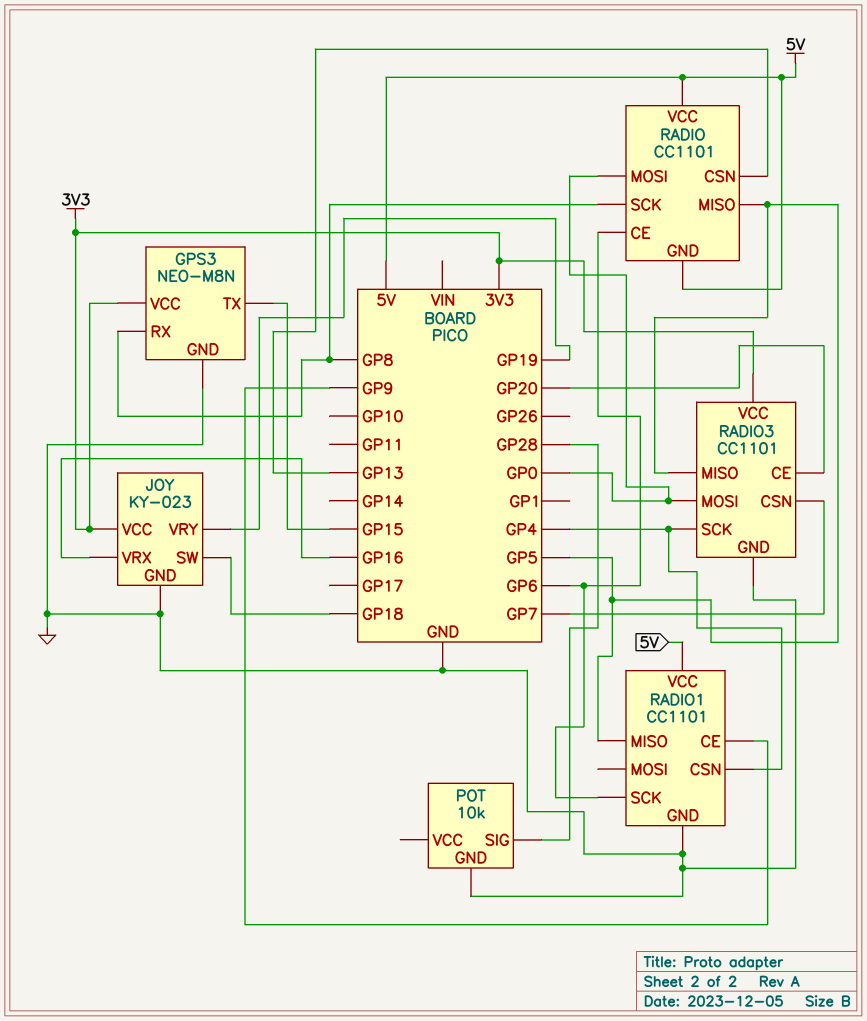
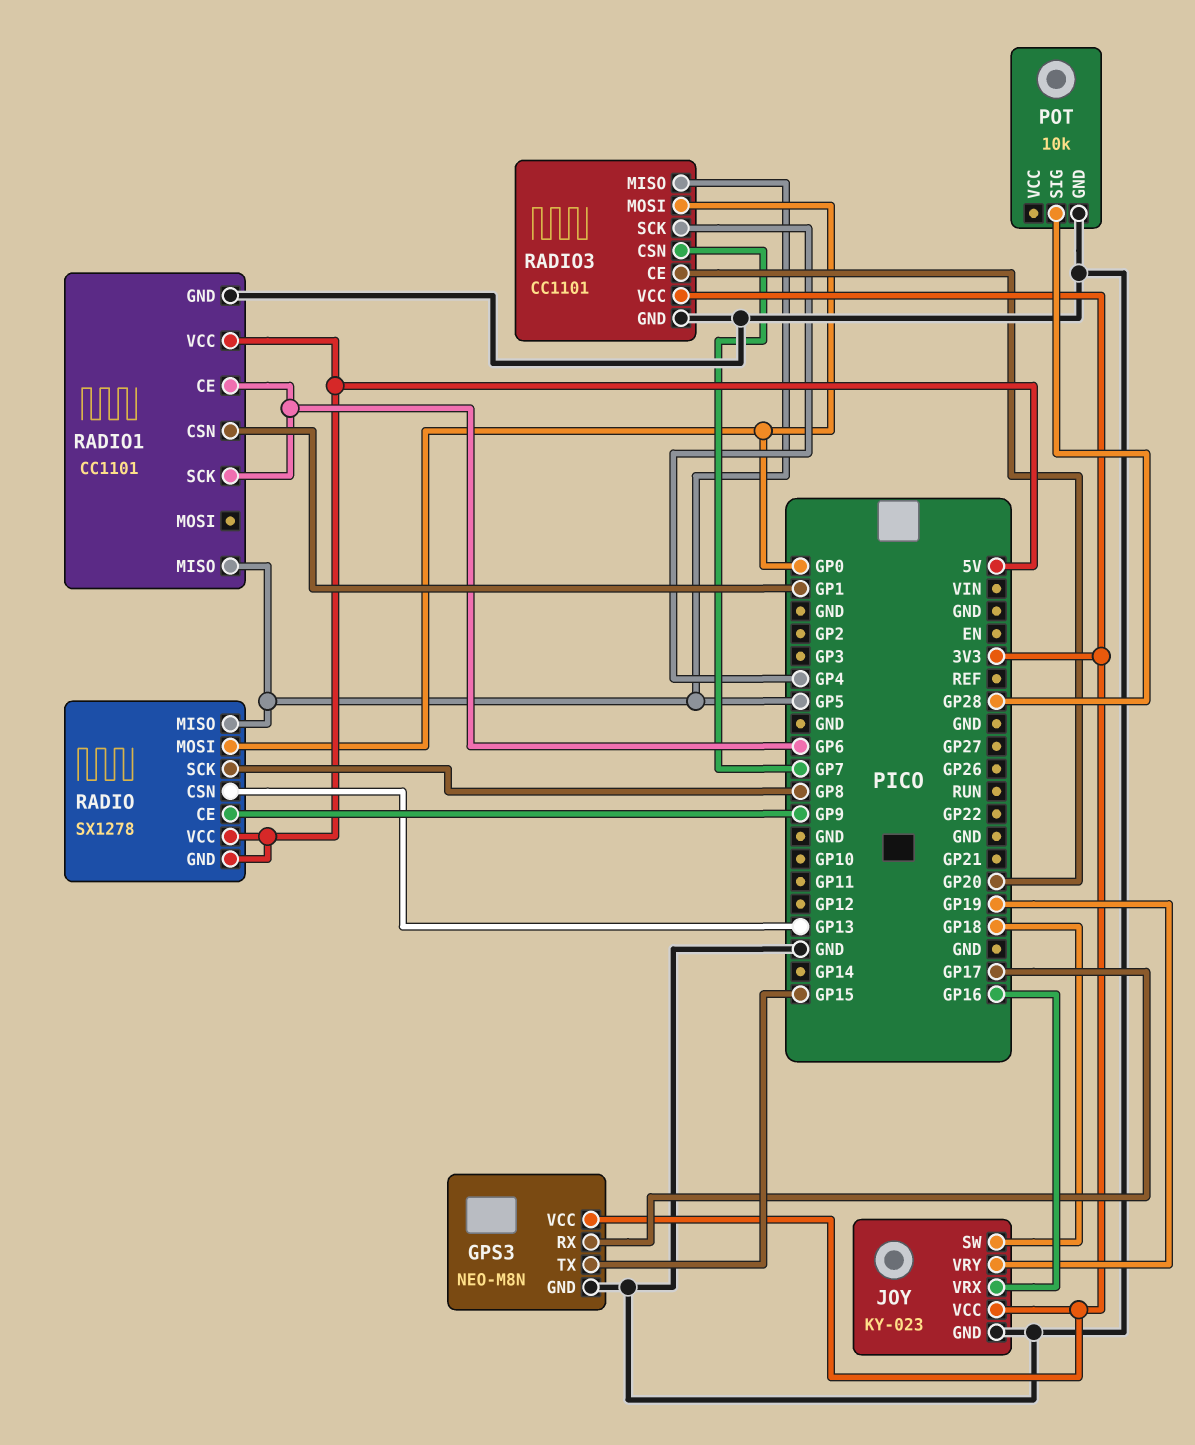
GPS3 pin RX: GP8 -> GP17
RADIO: CC1101 -> SX1278
RADIO pin CE: GP6 -> GP9
RADIO1 pin CE: GP9 -> GP6
RADIO1 pin CSN: GP4 -> GP1

